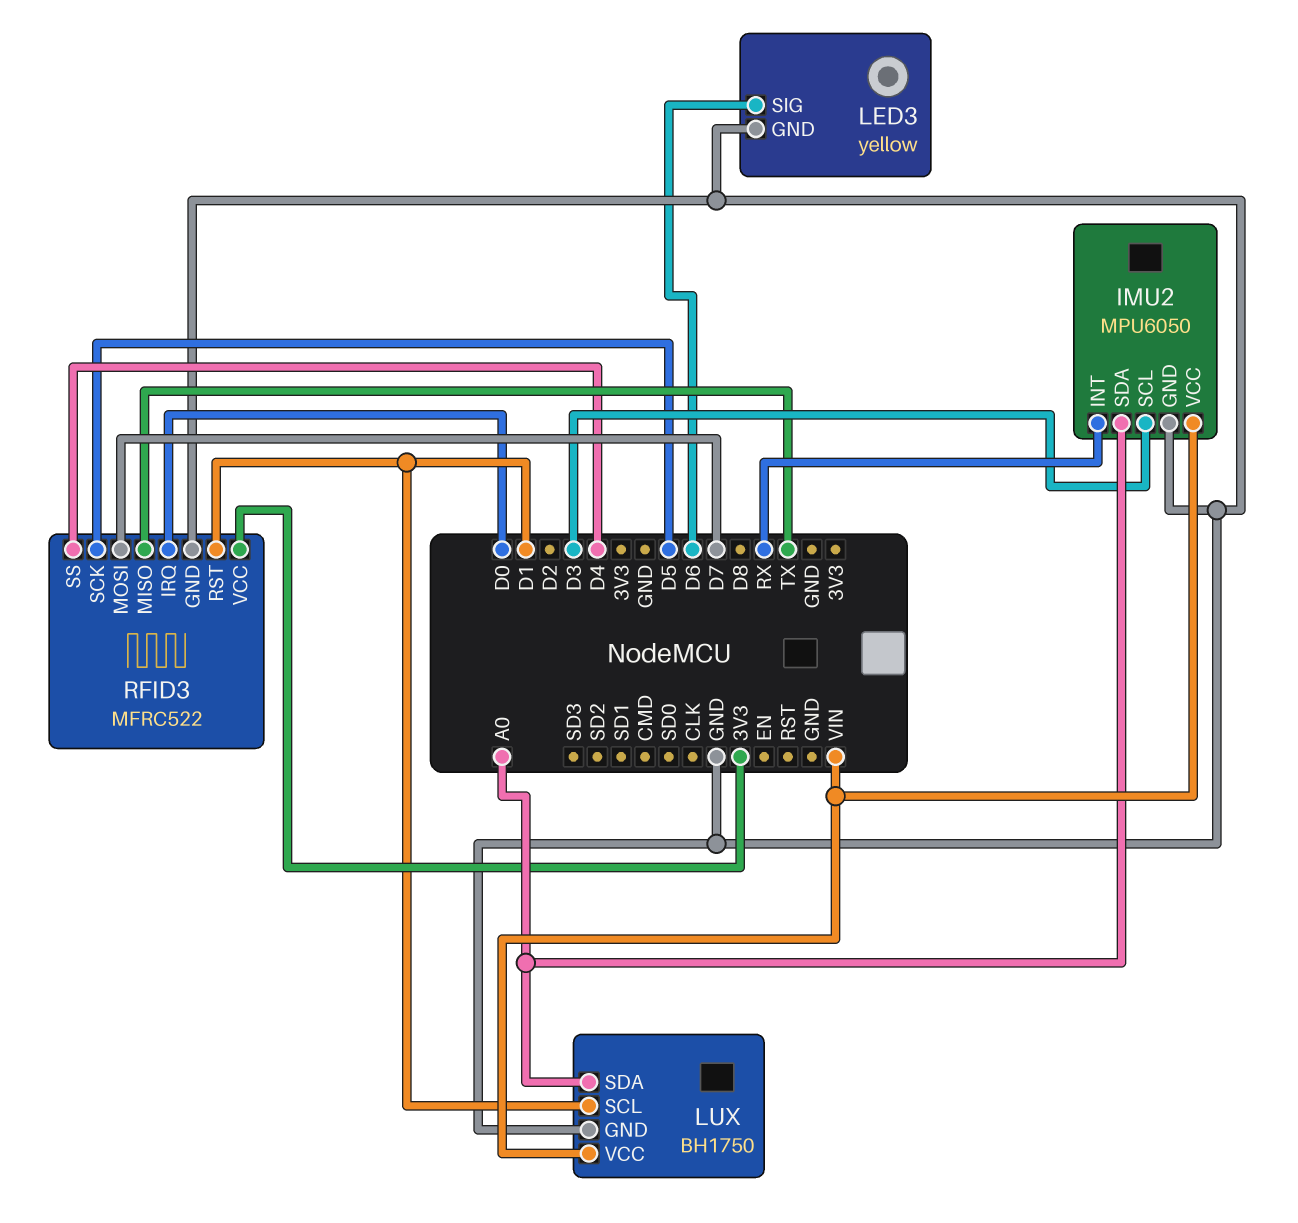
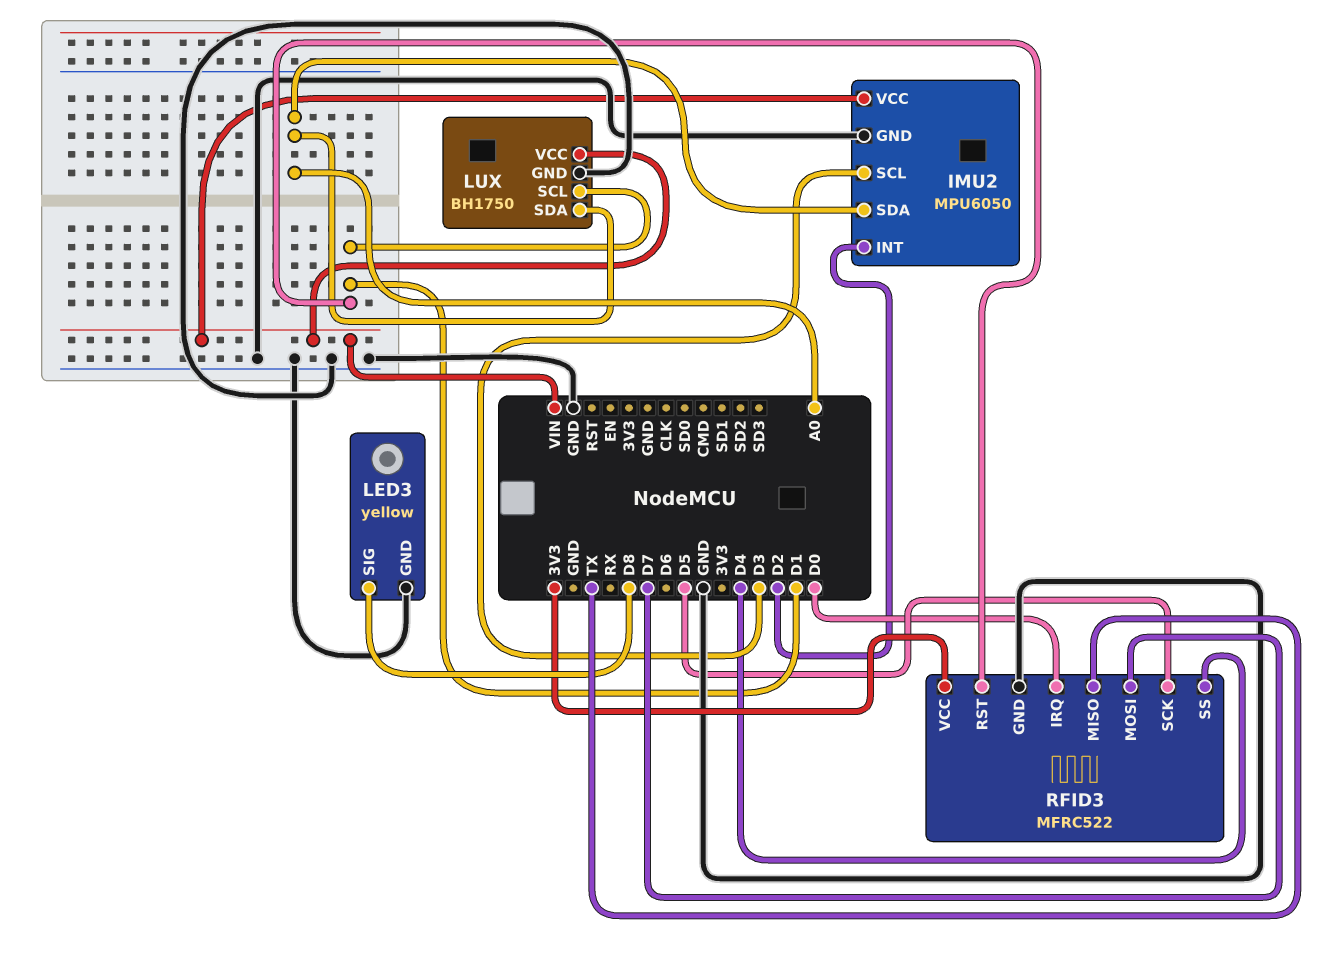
IMU2 pin INT: RX -> D2
LED3 pin SIG: D6 -> D8

